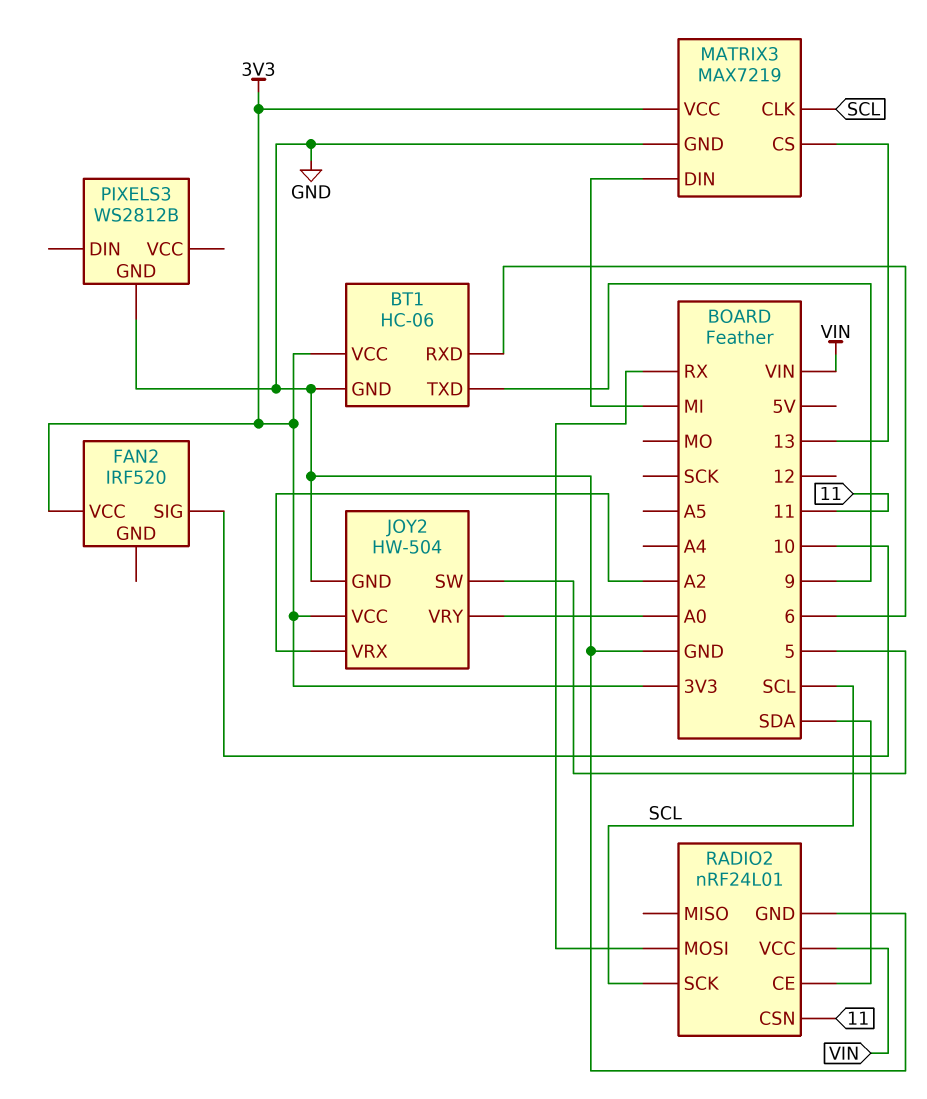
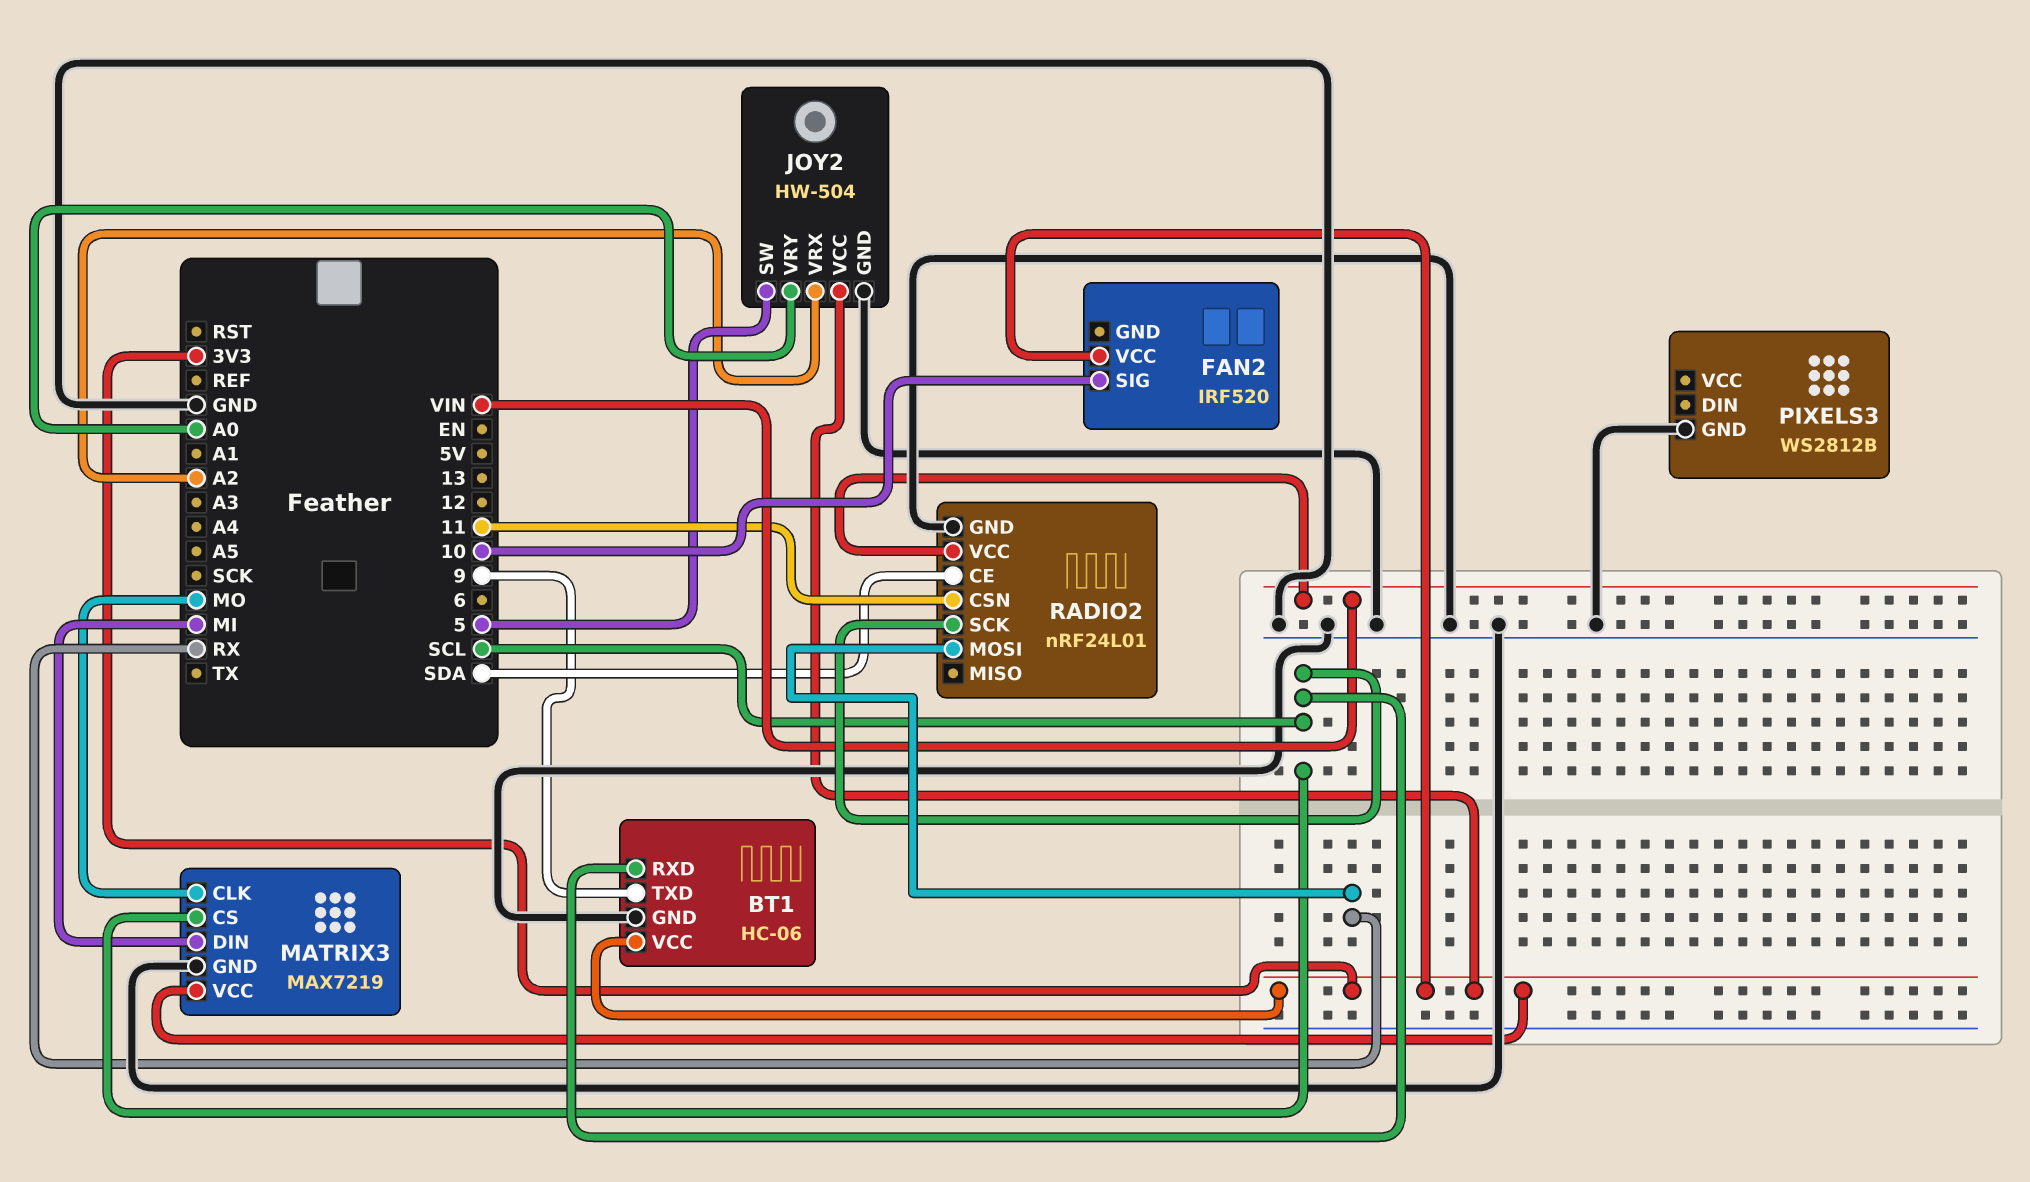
BT1 pin RXD: 6 -> SCL
MATRIX3 pin CLK: SCL -> MO
MATRIX3 pin CS: 13 -> SCL

